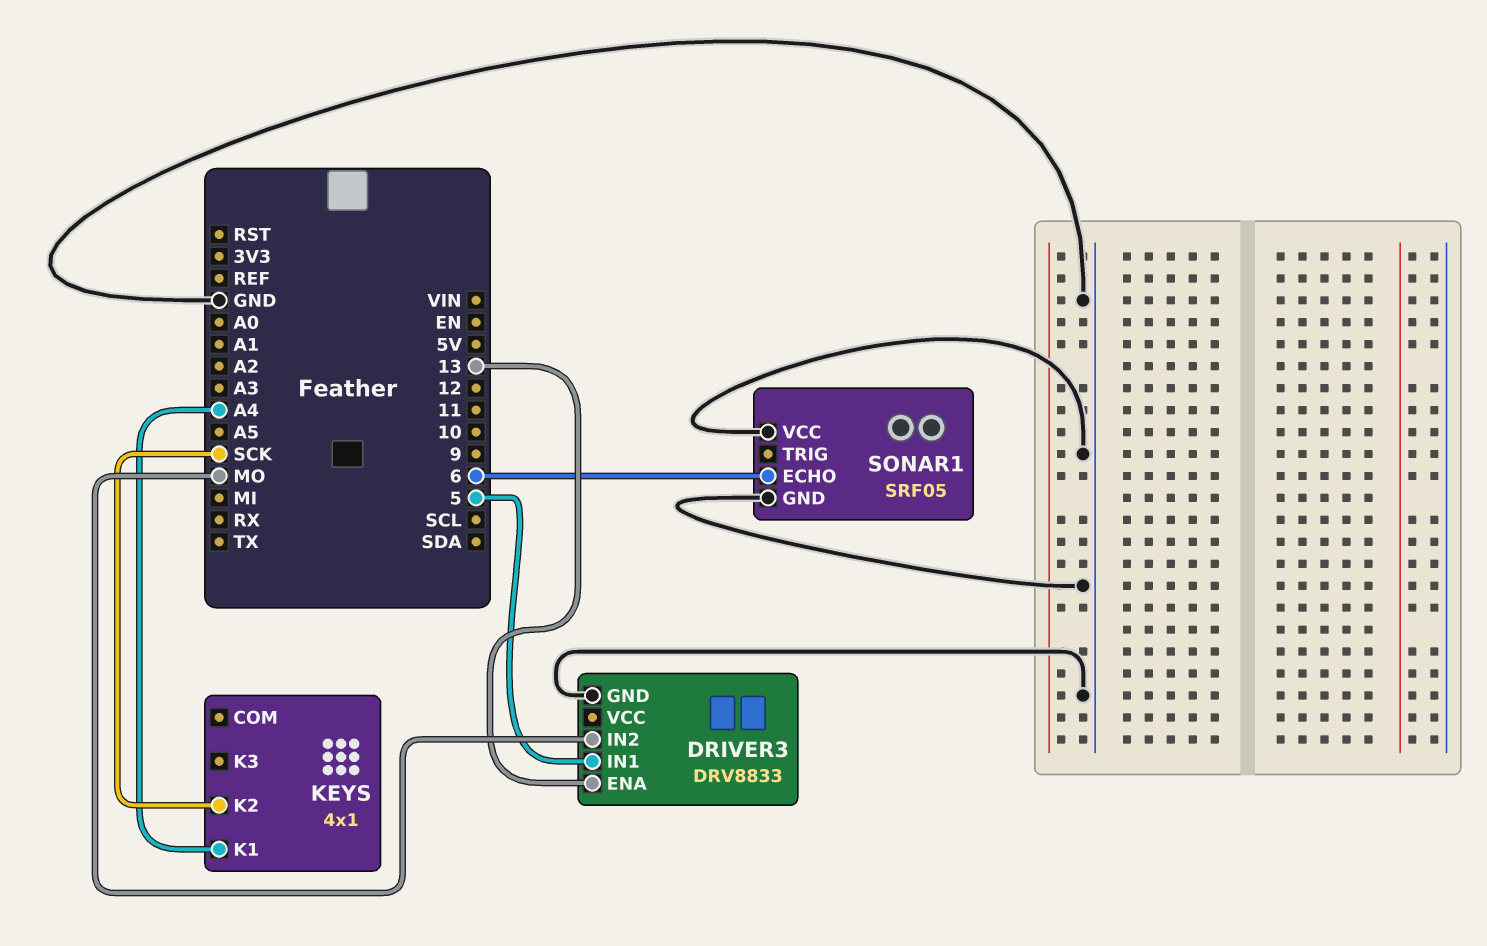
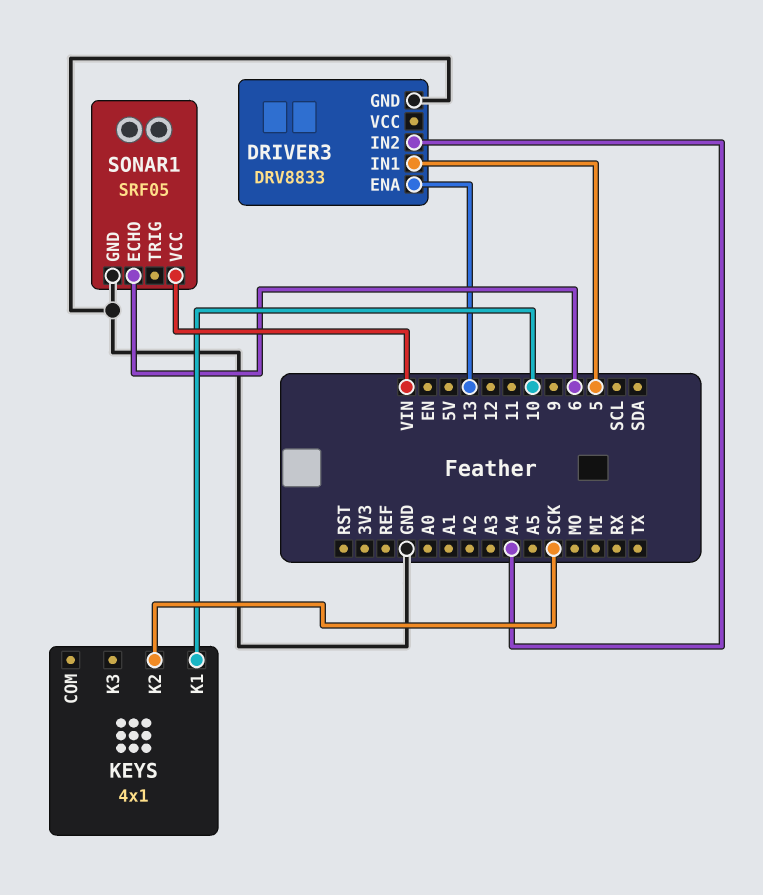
DRIVER3 pin IN2: MO -> A4
KEYS pin K1: A4 -> 10
SONAR1 pin VCC: GND -> VIN

